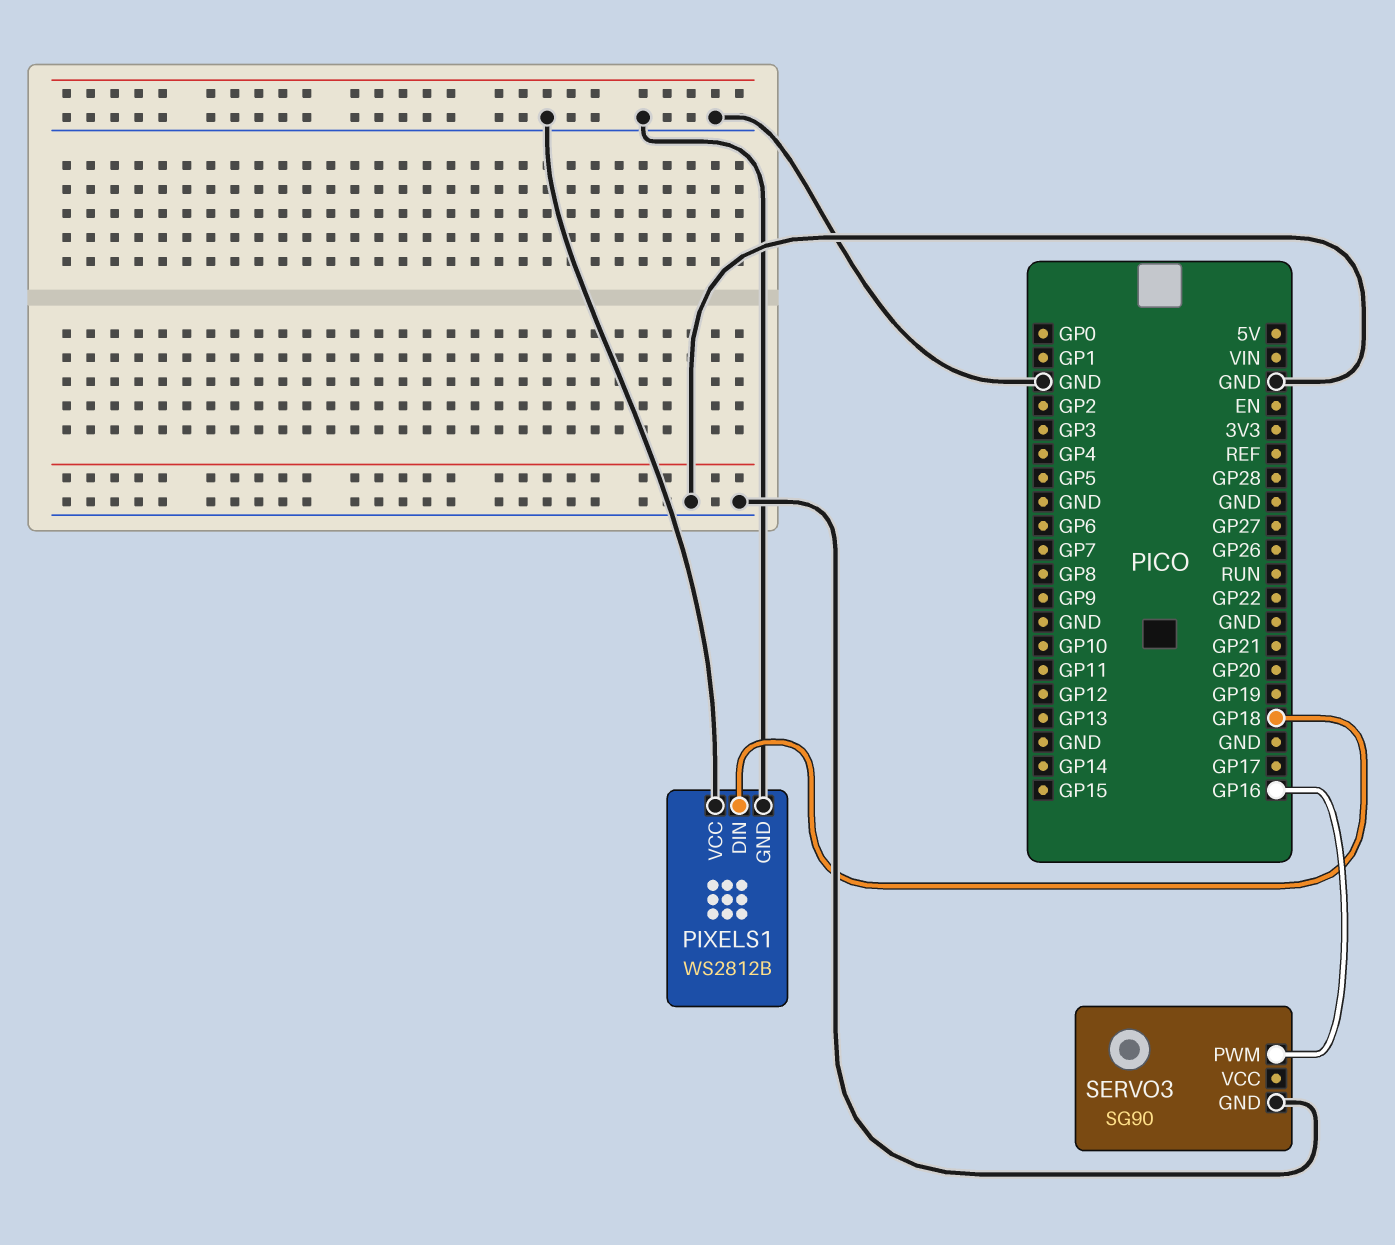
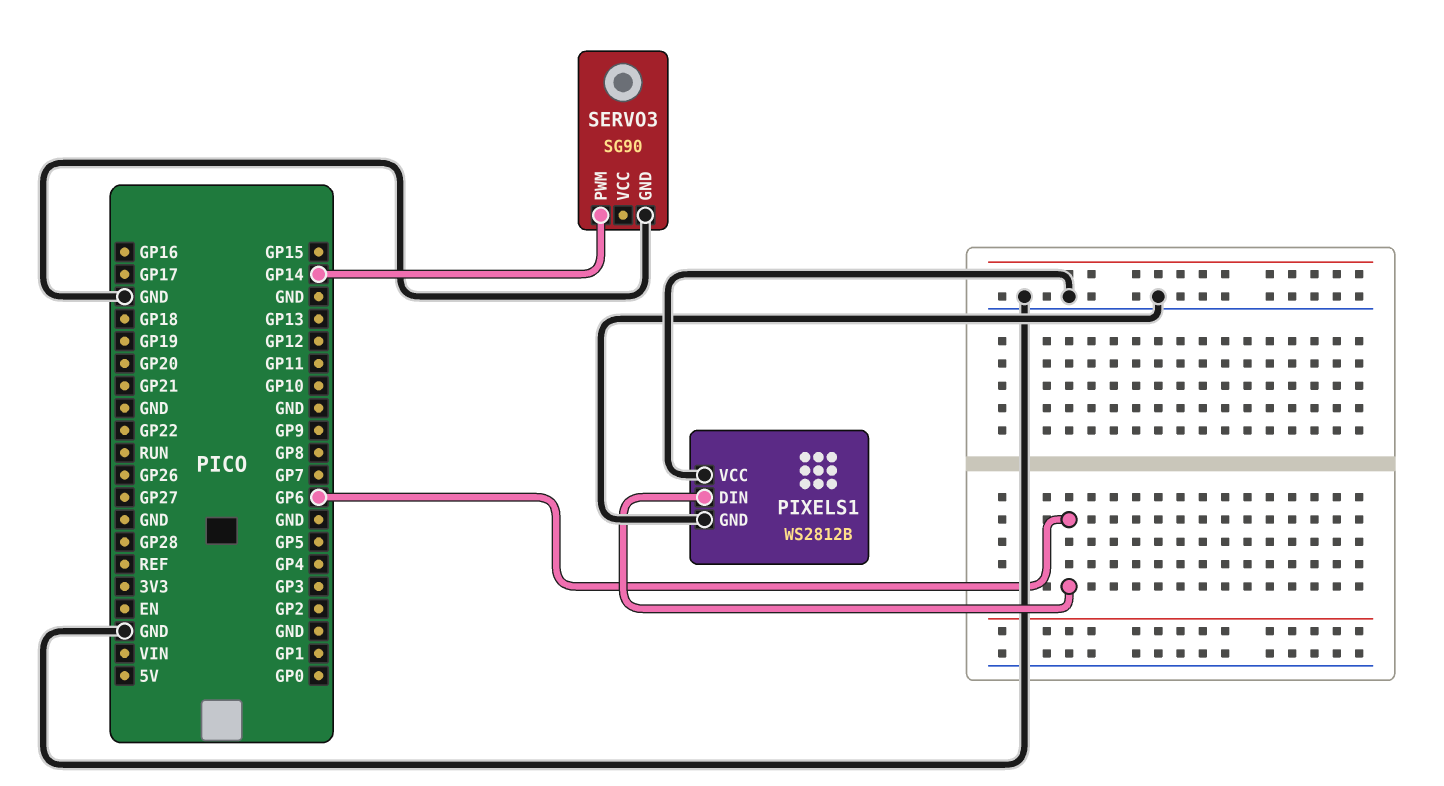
PIXELS1 pin DIN: GP18 -> GP6
SERVO3 pin PWM: GP16 -> GP14

